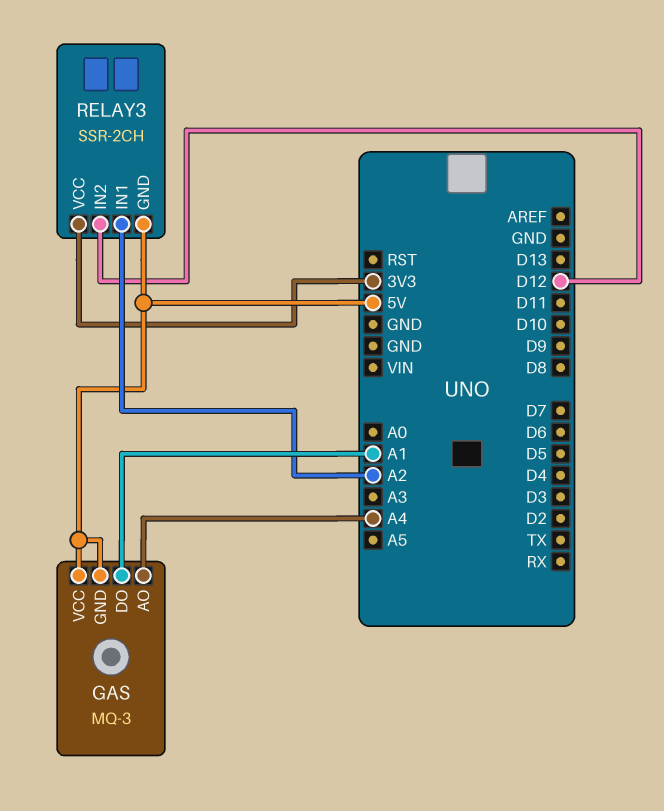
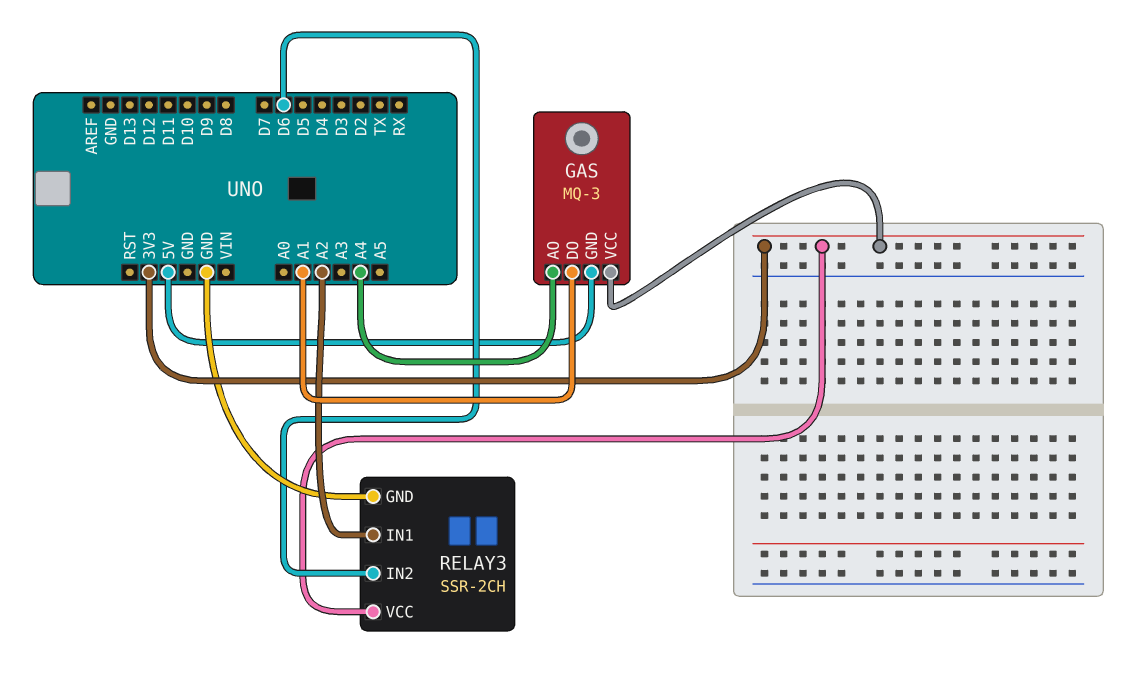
GAS pin VCC: 5V -> 3V3
RELAY3 pin GND: 5V -> GND
RELAY3 pin IN2: D12 -> D6

